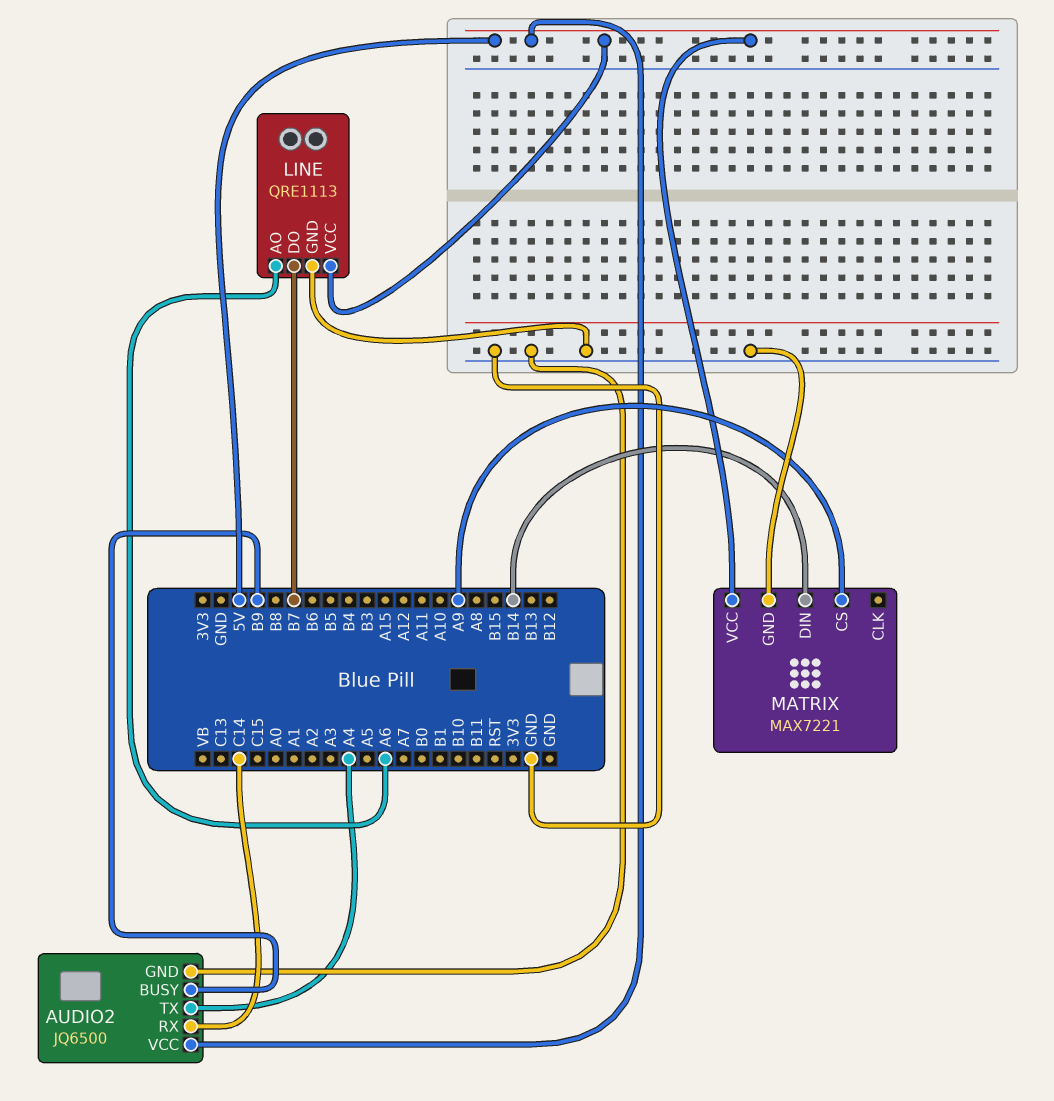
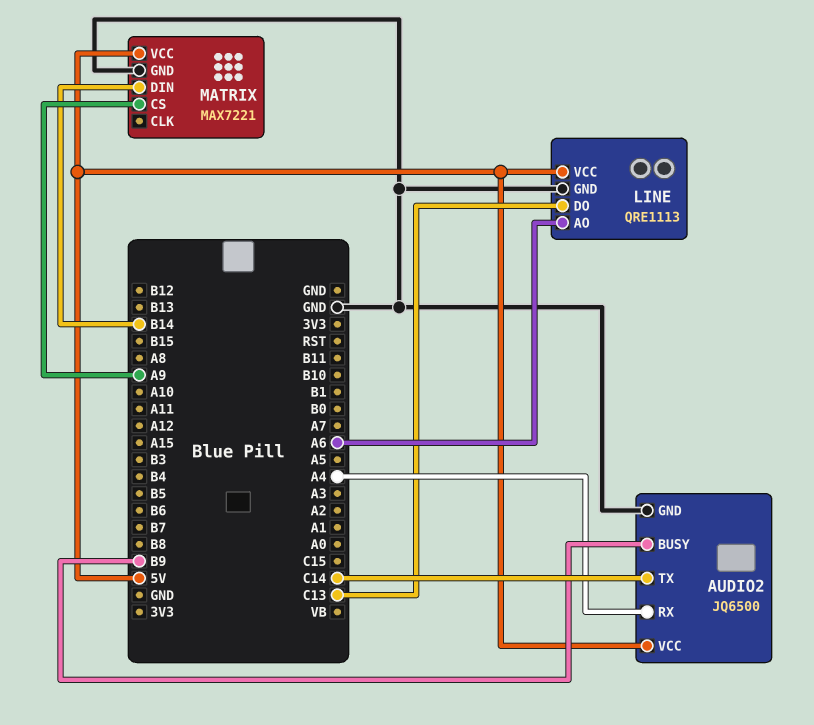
AUDIO2 pin RX: C14 -> A4
AUDIO2 pin TX: A4 -> C14
LINE pin DO: B7 -> C13

